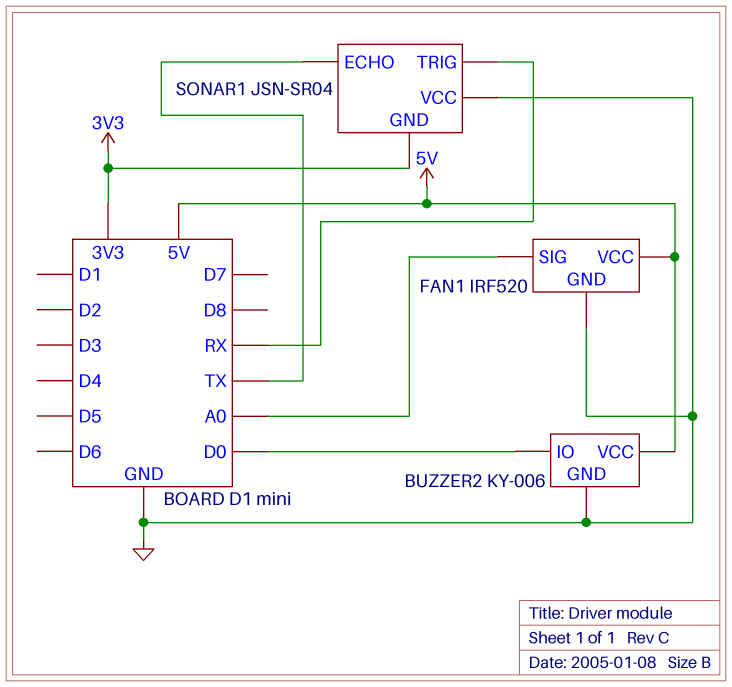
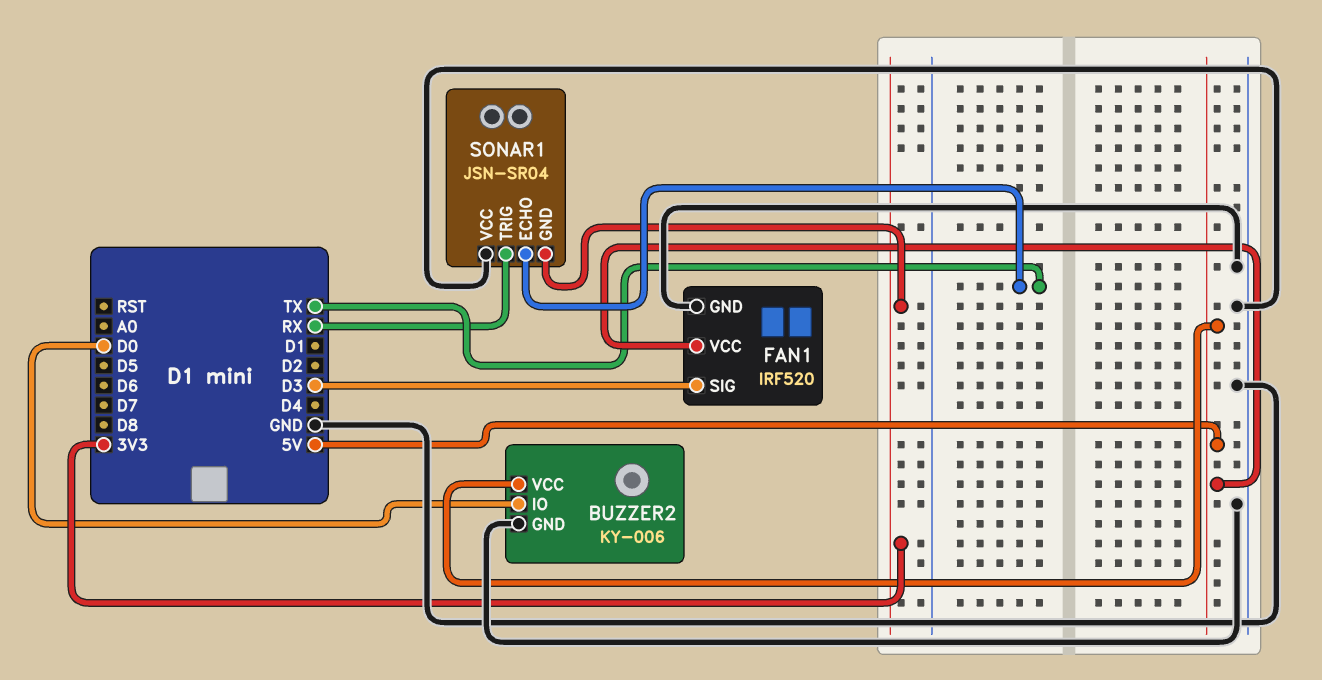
FAN1 pin SIG: A0 -> D3

